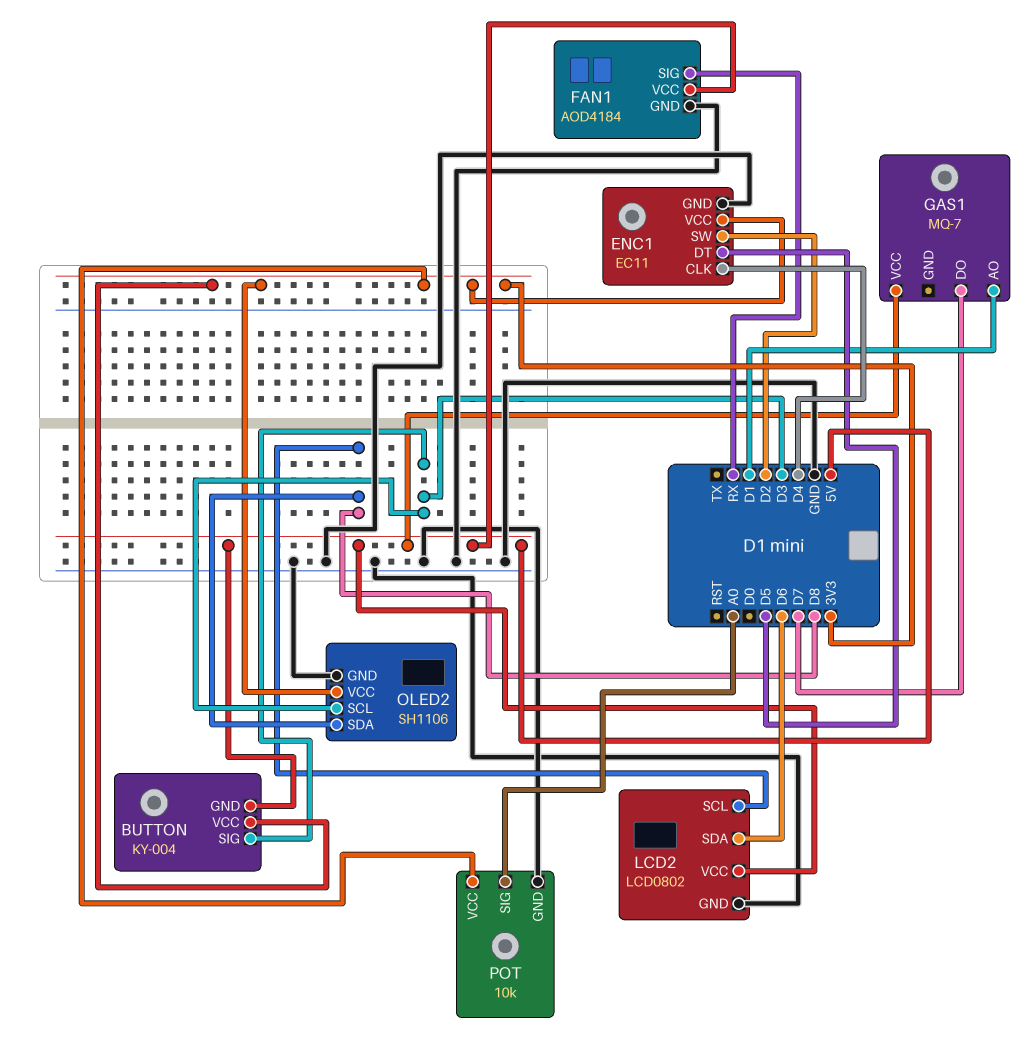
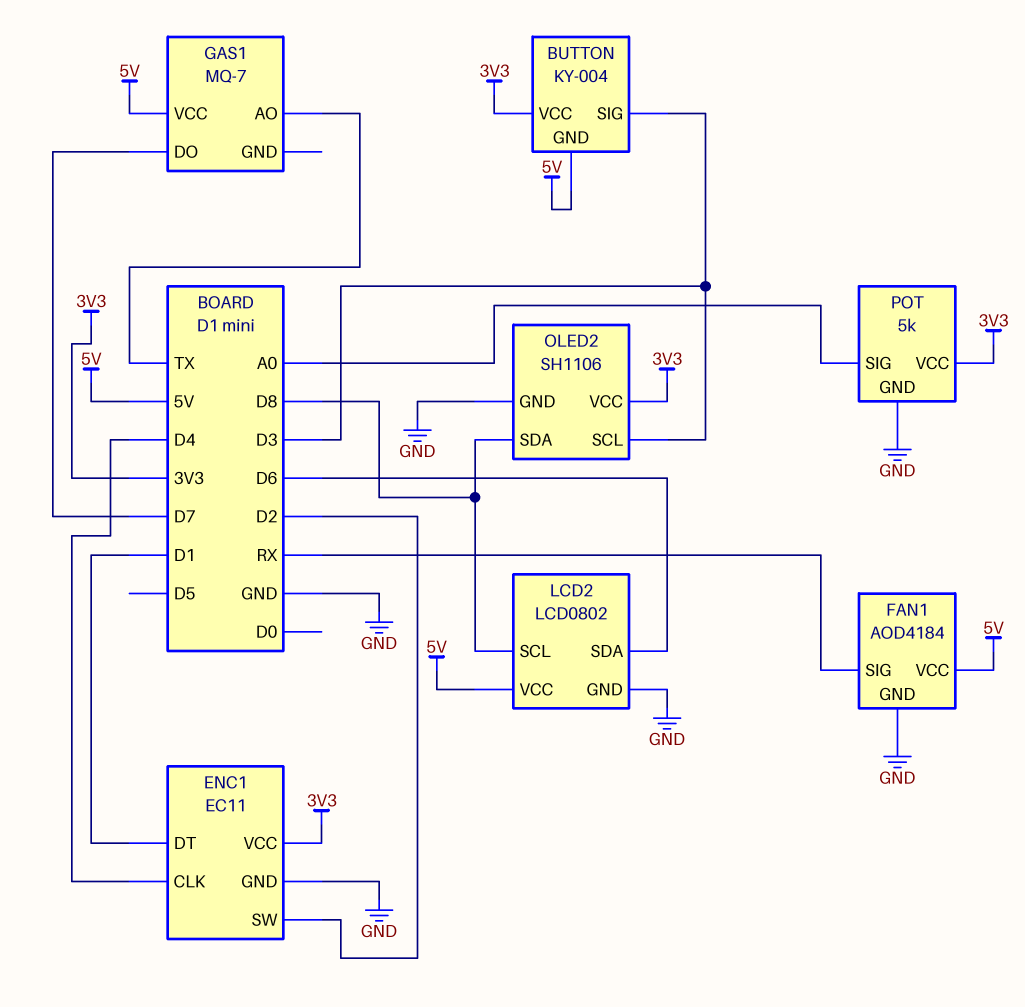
ENC1 pin DT: D5 -> D1
GAS1 pin AO: D1 -> TX
POT: 10k -> 5k

